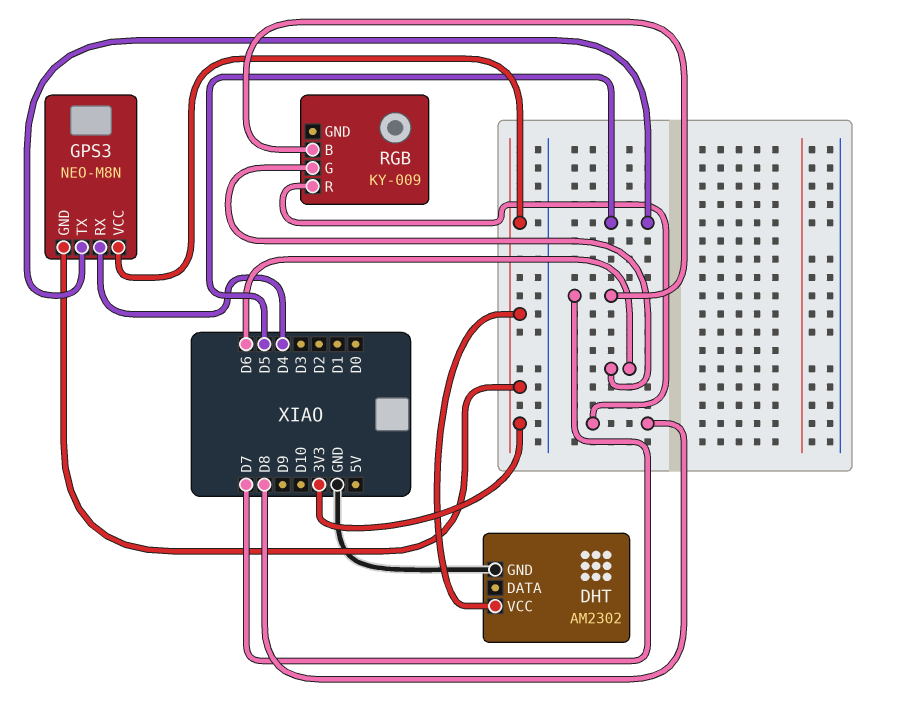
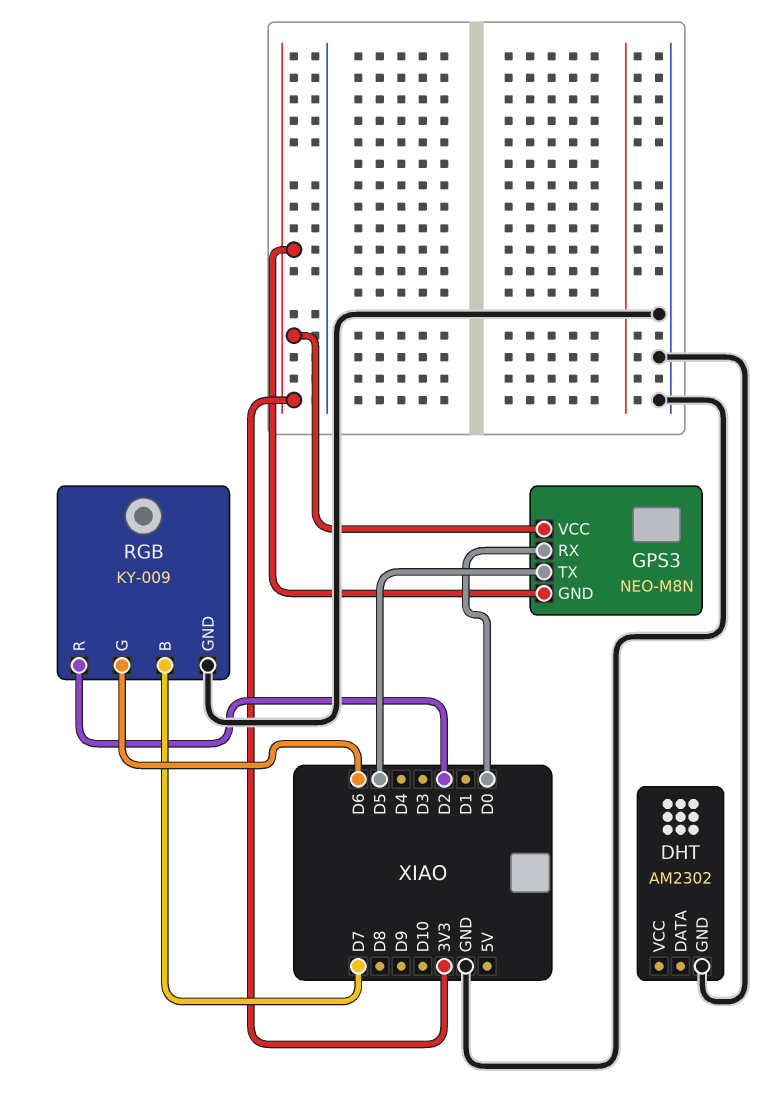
DHT pin VCC: 3V3 -> none
GPS3 pin RX: D4 -> D0
RGB pin GND: none -> GND
RGB pin R: D8 -> D2

